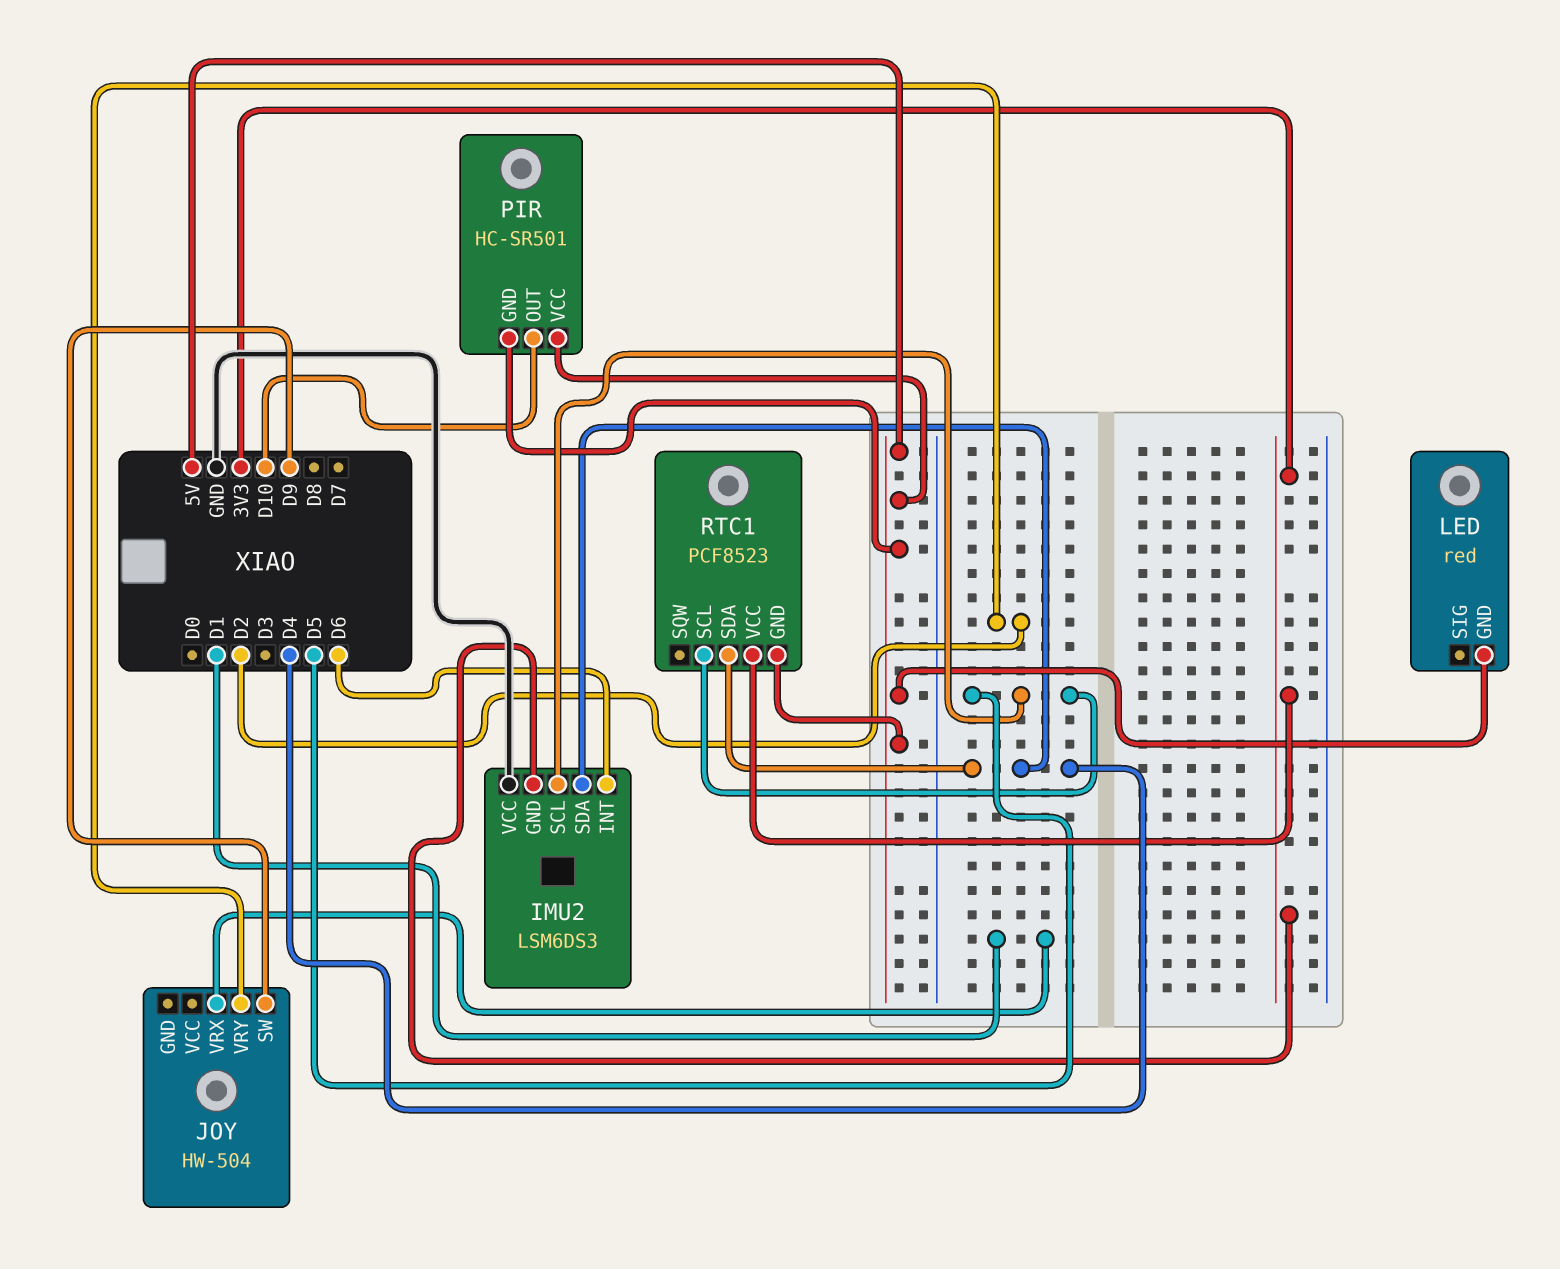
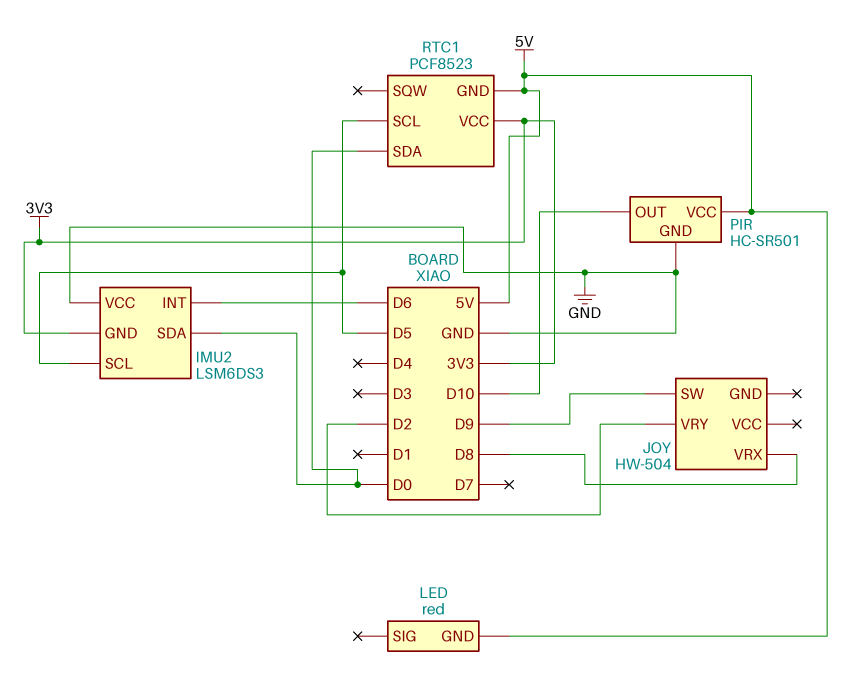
IMU2 pin SDA: D4 -> D0
JOY pin VRX: D1 -> D8
PIR pin GND: 5V -> GND
RTC1 pin SDA: D4 -> D0

